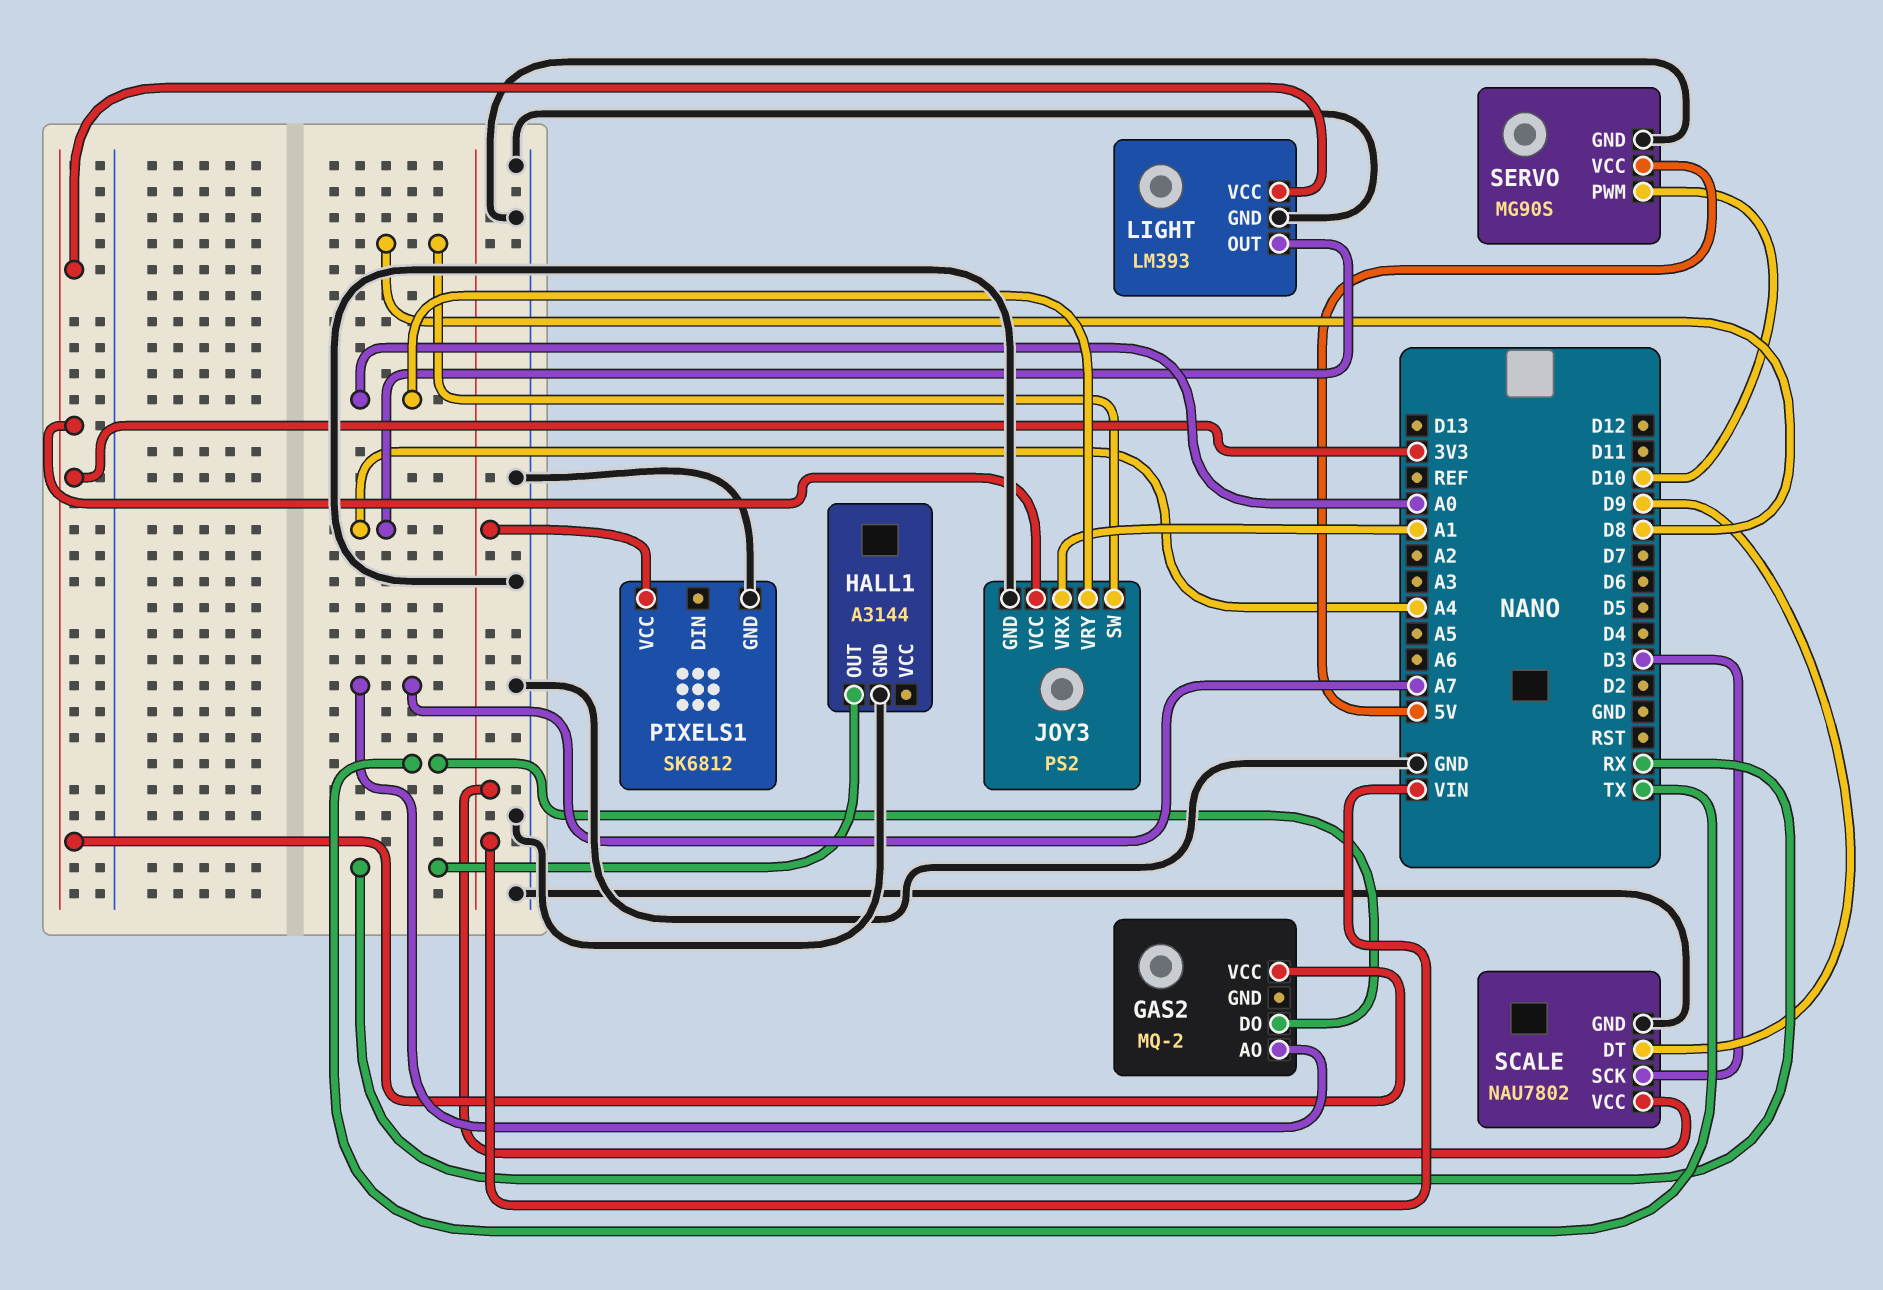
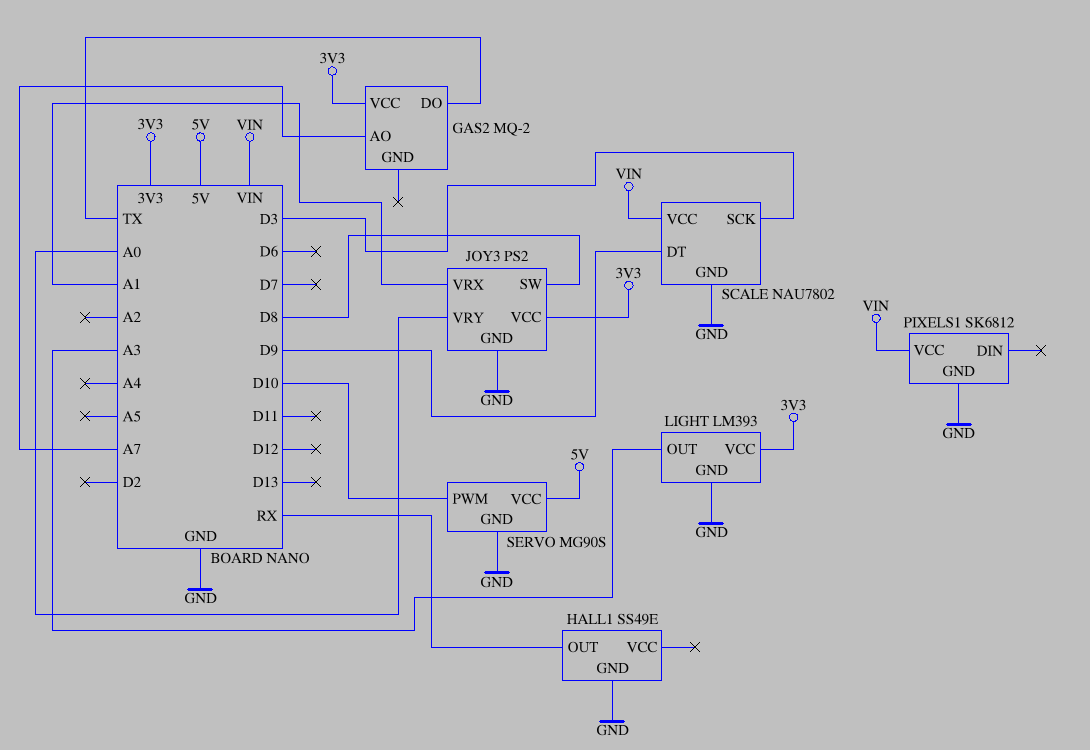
HALL1: A3144 -> SS49E
LIGHT pin OUT: A4 -> A3

